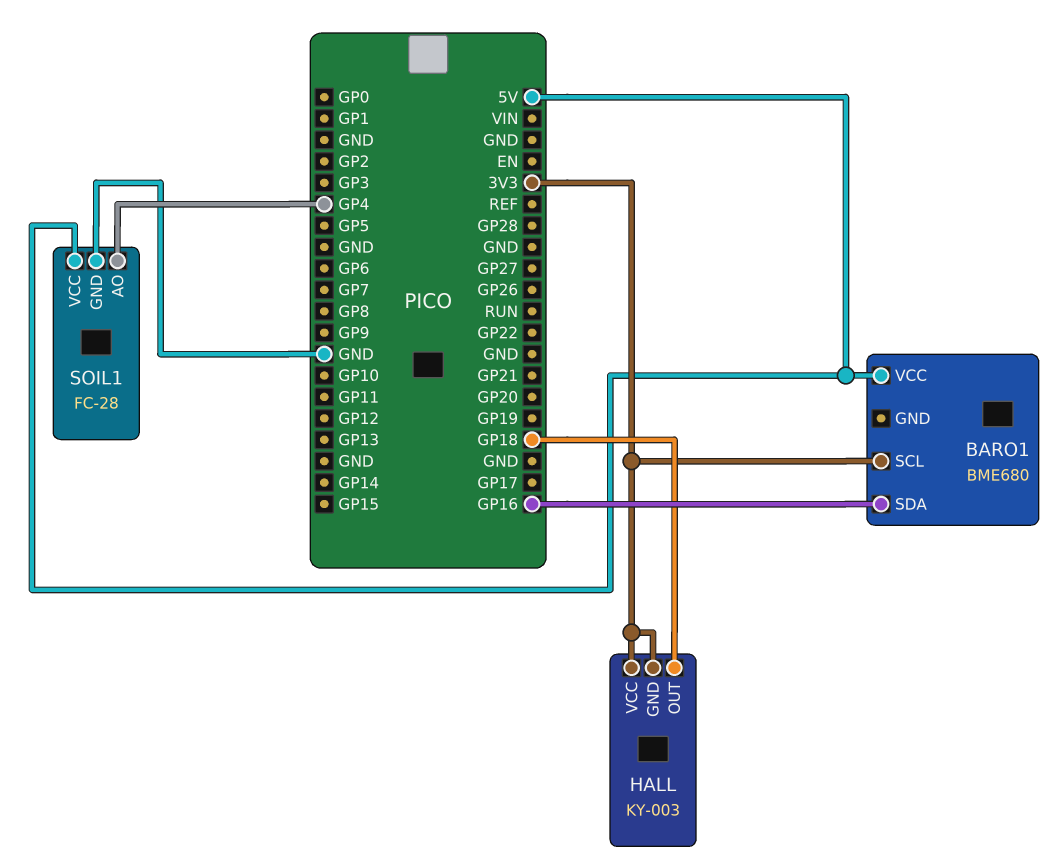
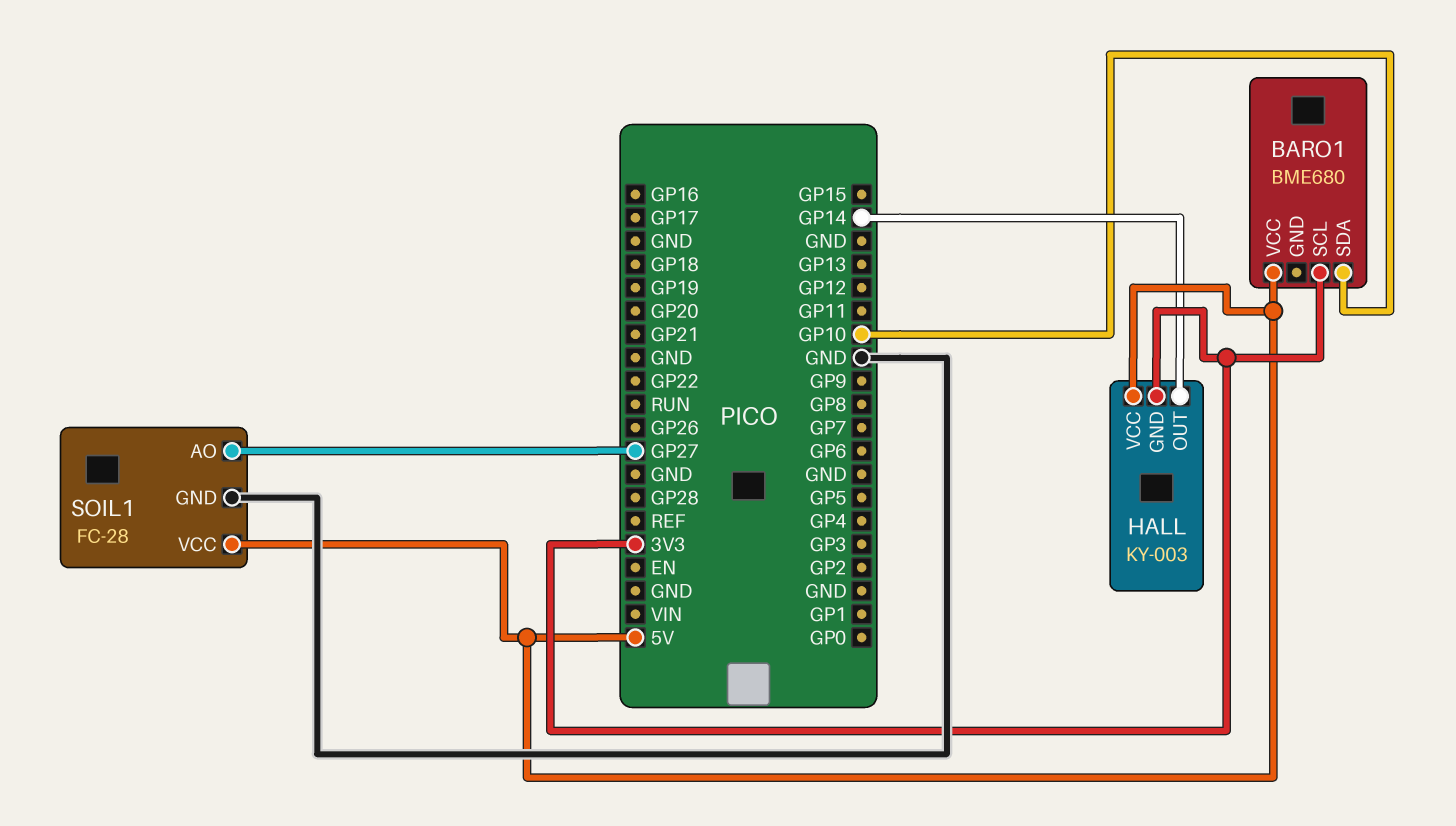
BARO1 pin SDA: GP16 -> GP10
HALL pin OUT: GP18 -> GP14
HALL pin VCC: 3V3 -> 5V
SOIL1 pin AO: GP4 -> GP27

